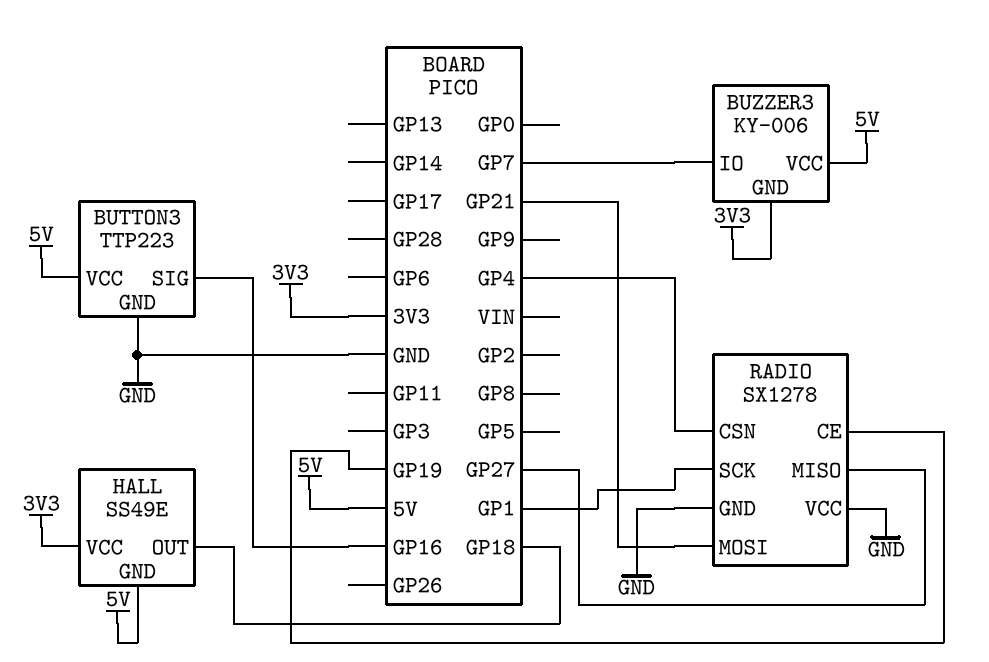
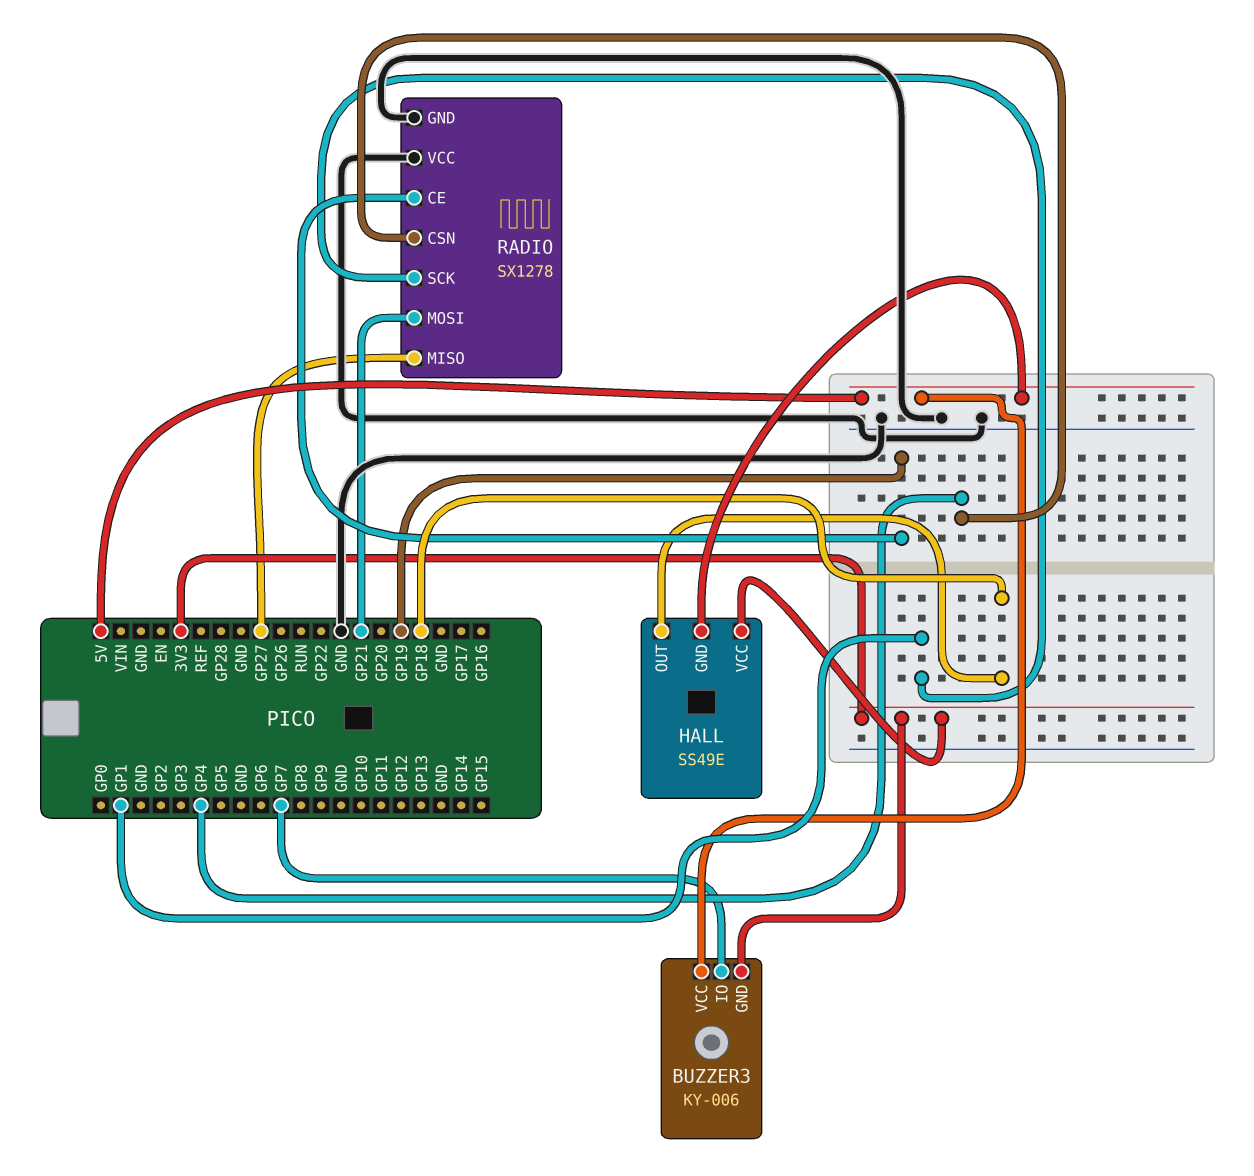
BUTTON3: TTP223 -> none
BUTTON3 pin GND: GND -> none
BUTTON3 pin SIG: GP16 -> none
BUTTON3 pin VCC: 5V -> none

